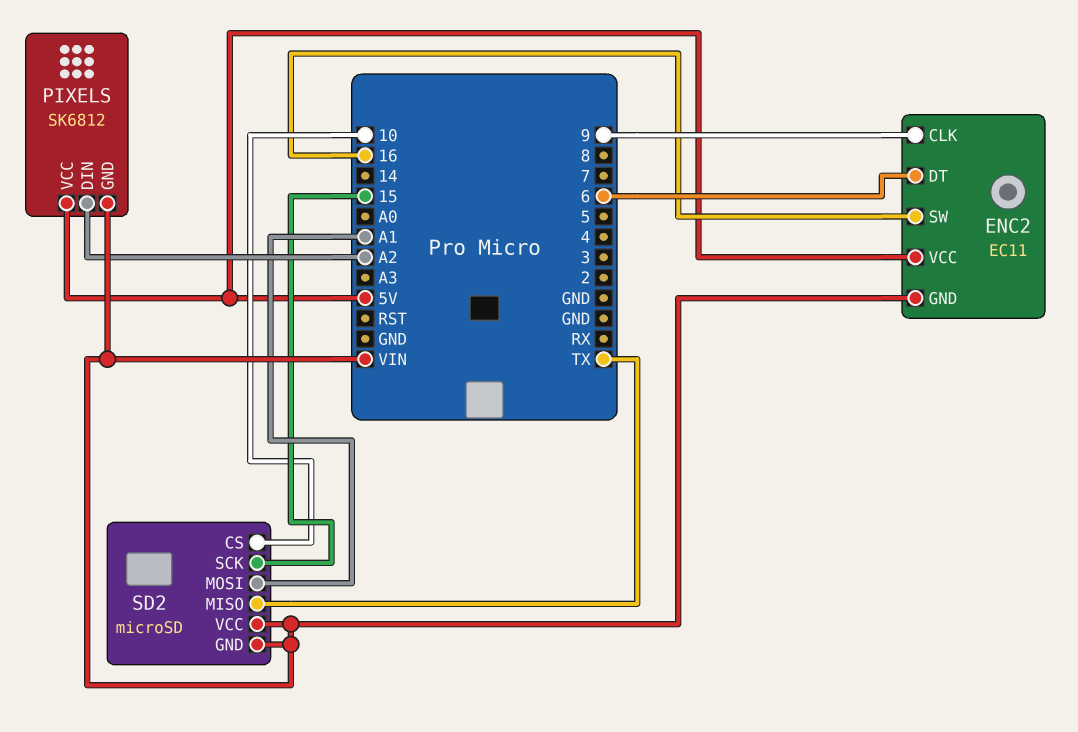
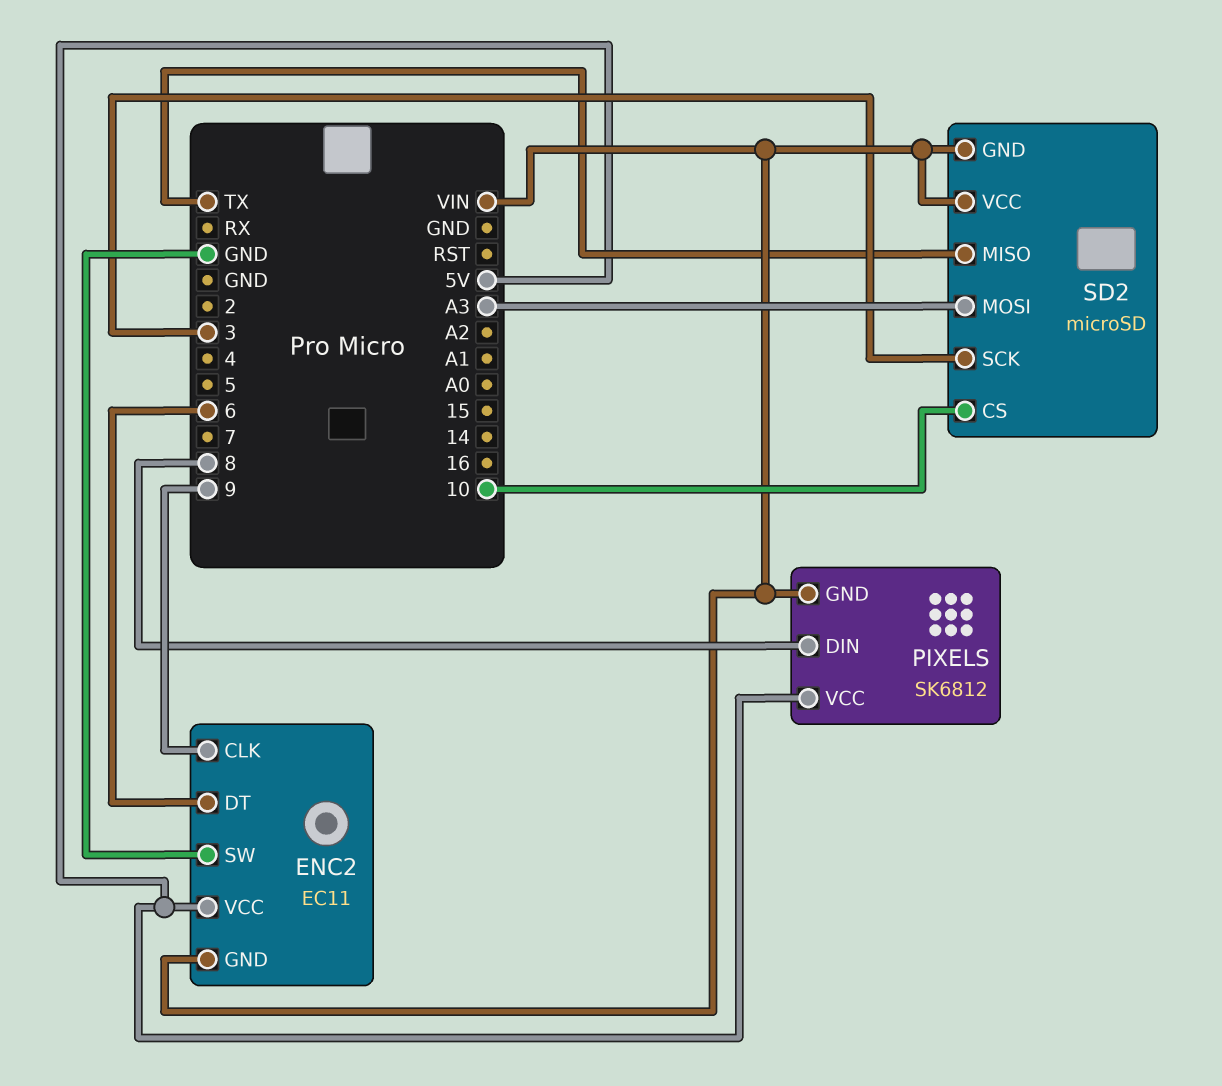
ENC2 pin SW: 16 -> GND
PIXELS pin DIN: A2 -> 8
SD2 pin MOSI: A1 -> A3
SD2 pin SCK: 15 -> 3

